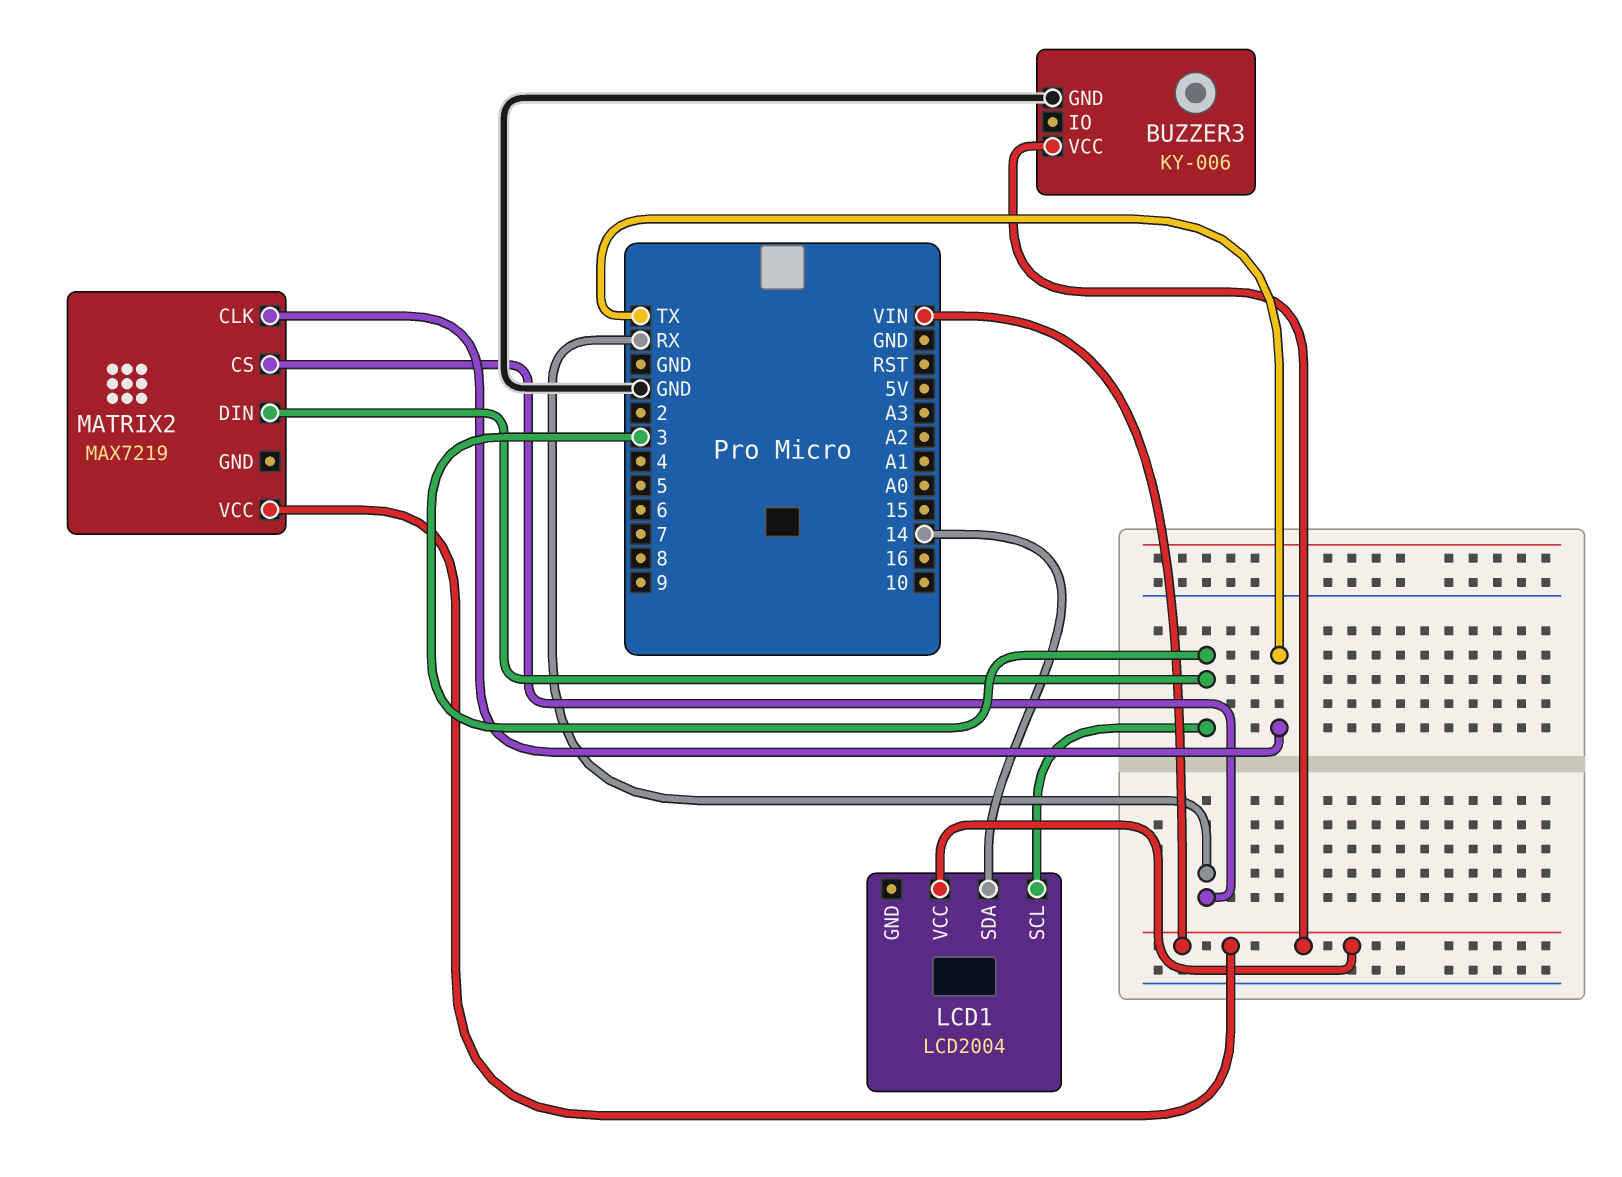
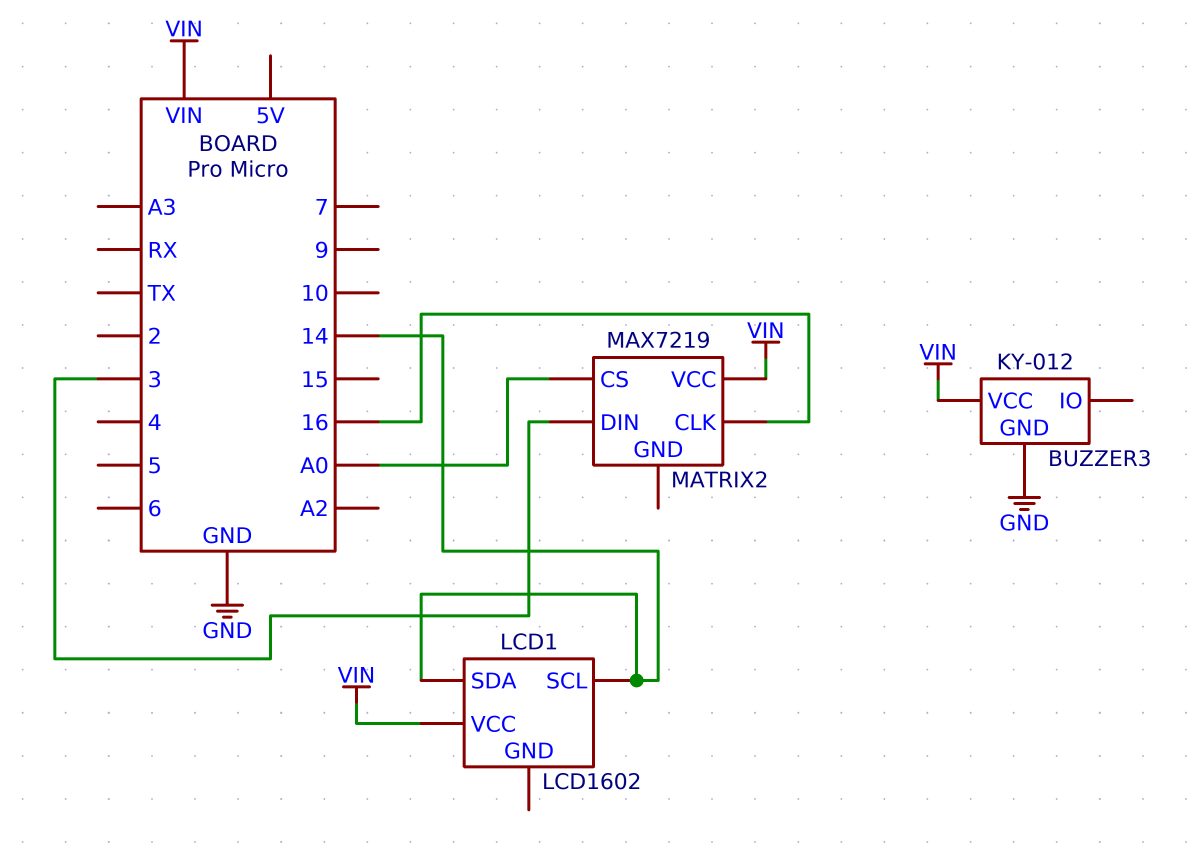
BUZZER3: KY-006 -> KY-012
LCD1: LCD2004 -> LCD1602
LCD1 pin SCL: 3 -> 14
MATRIX2 pin CLK: TX -> 16
MATRIX2 pin CS: RX -> A0

